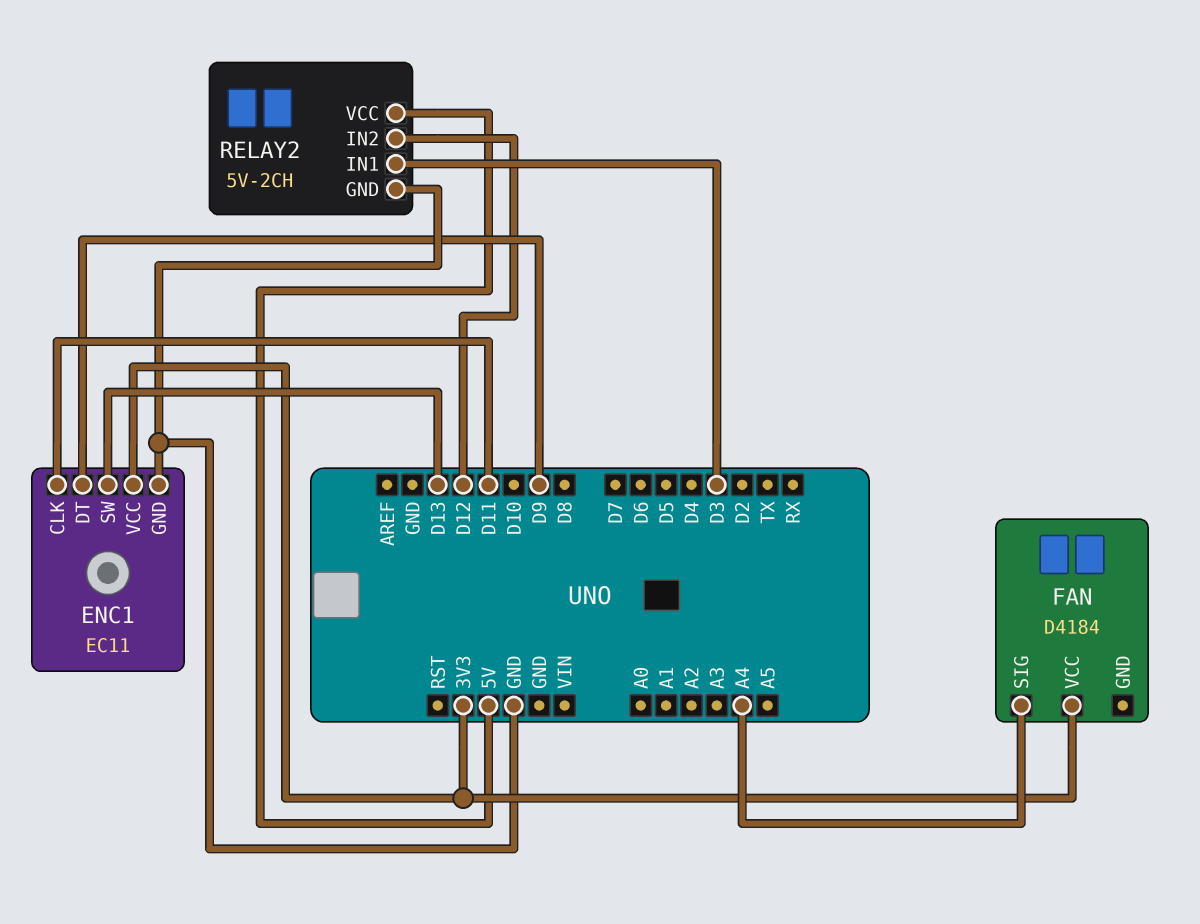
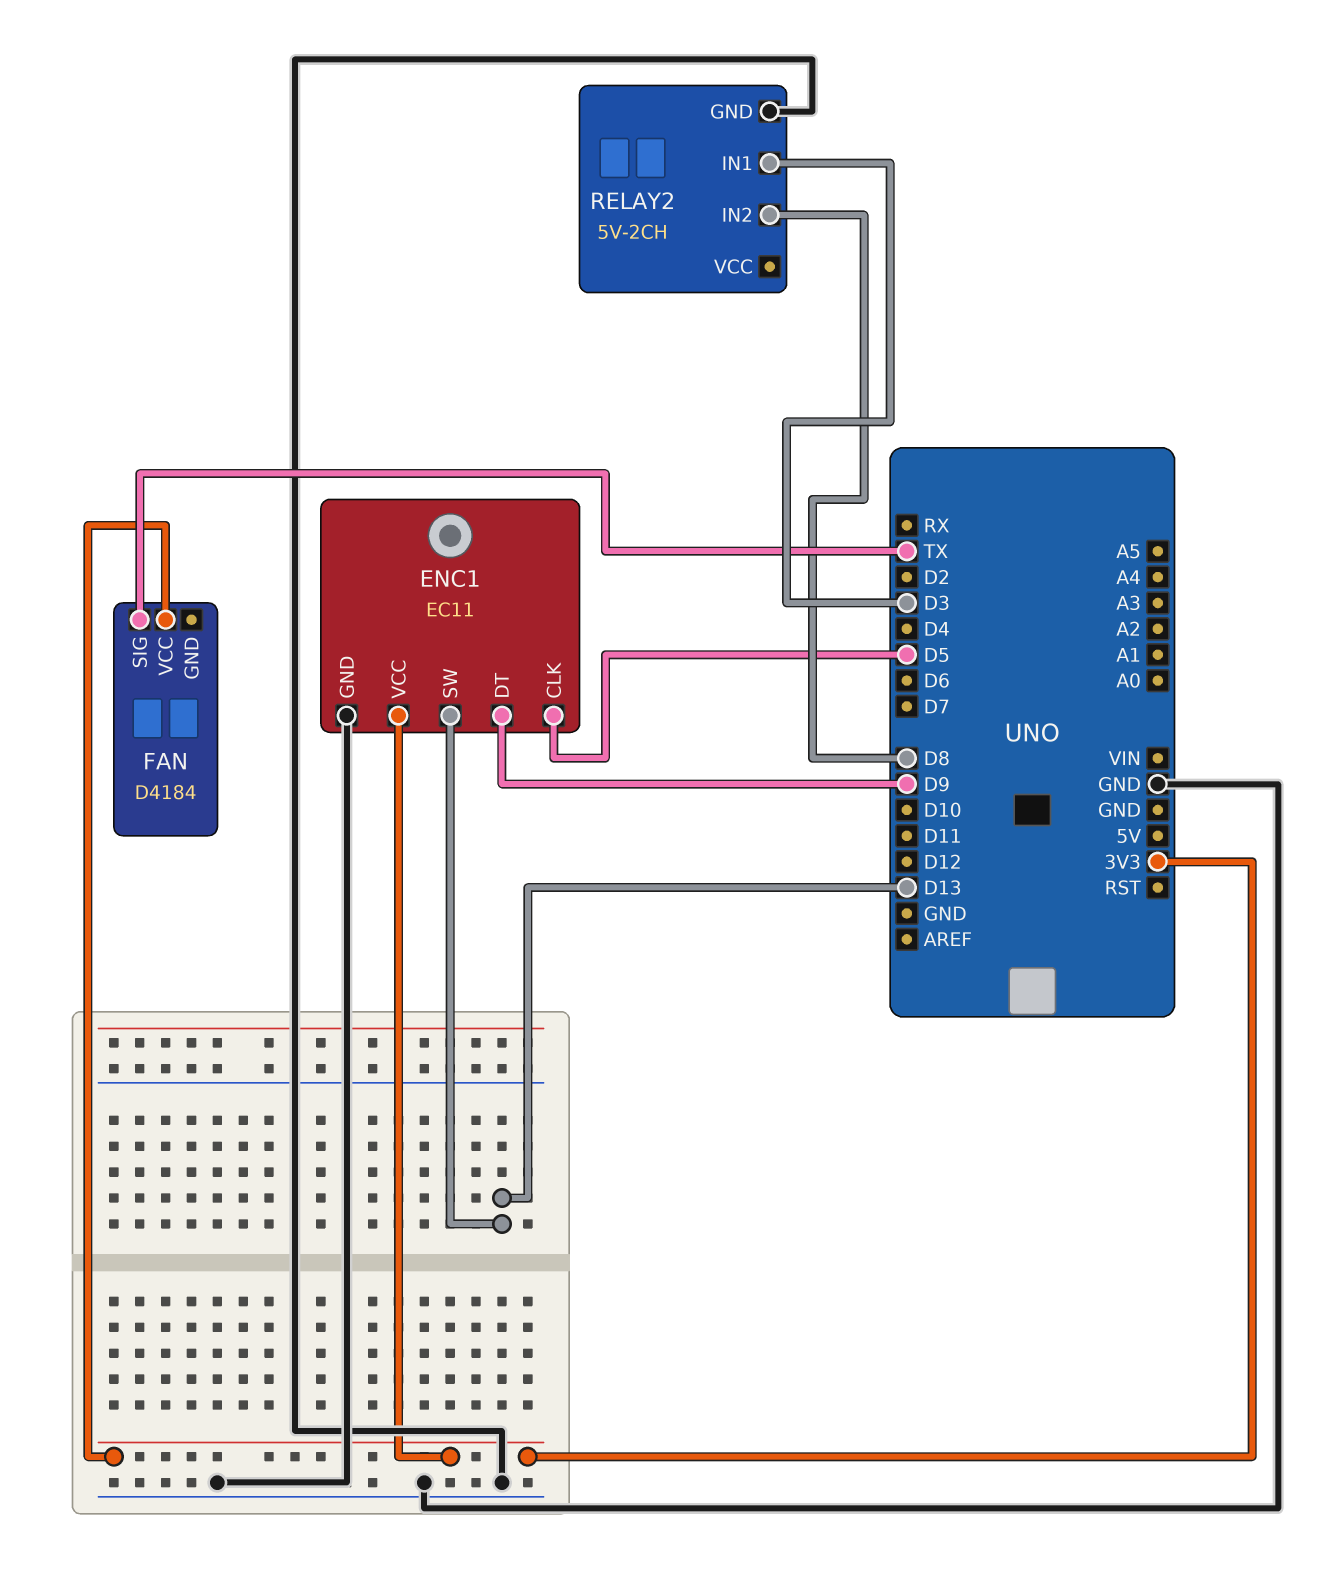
ENC1 pin CLK: D11 -> D5
FAN pin SIG: A4 -> TX
RELAY2 pin IN2: D12 -> D8
RELAY2 pin VCC: 5V -> none

